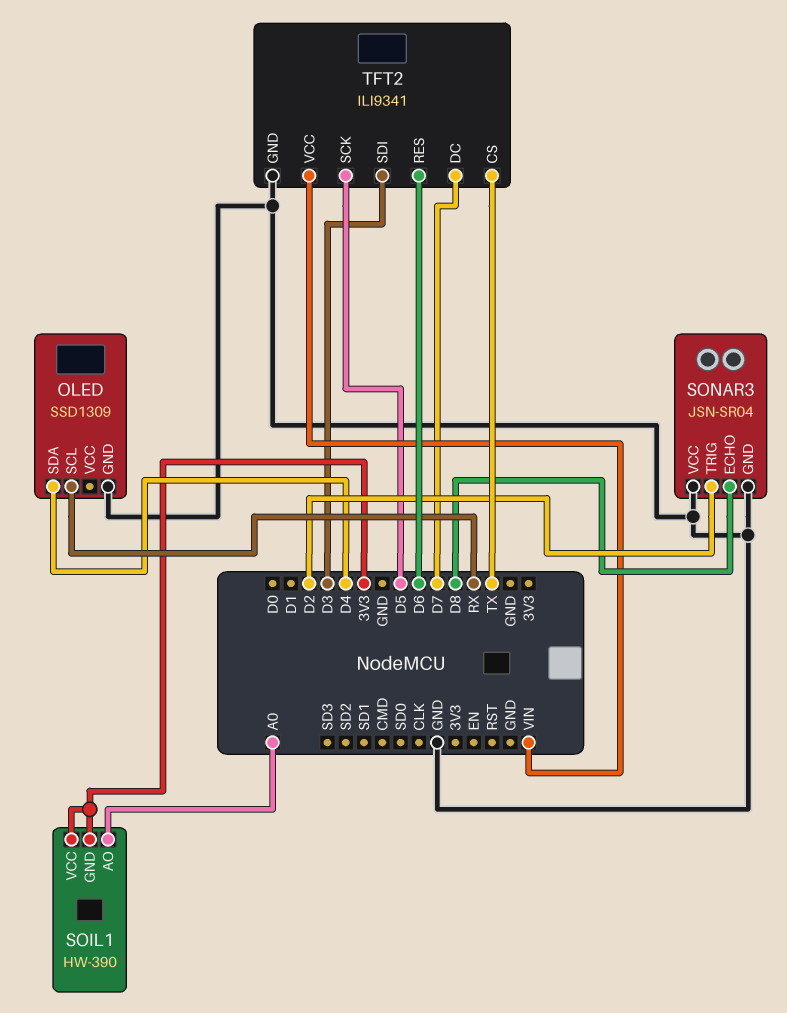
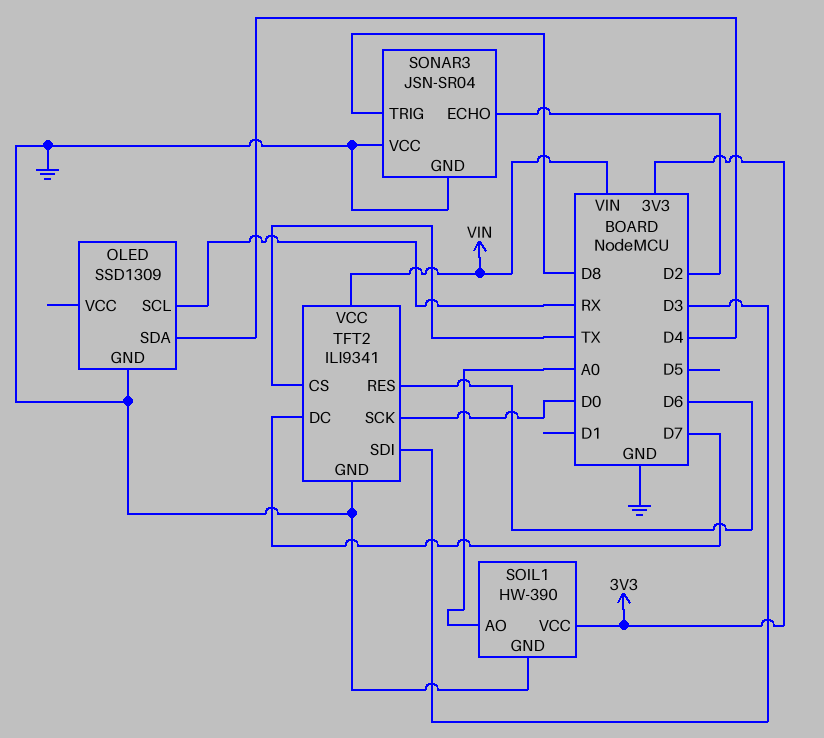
SOIL1 pin GND: 3V3 -> GND
SONAR3 pin ECHO: D8 -> D2
SONAR3 pin TRIG: D2 -> D8
TFT2 pin SCK: D5 -> D0

